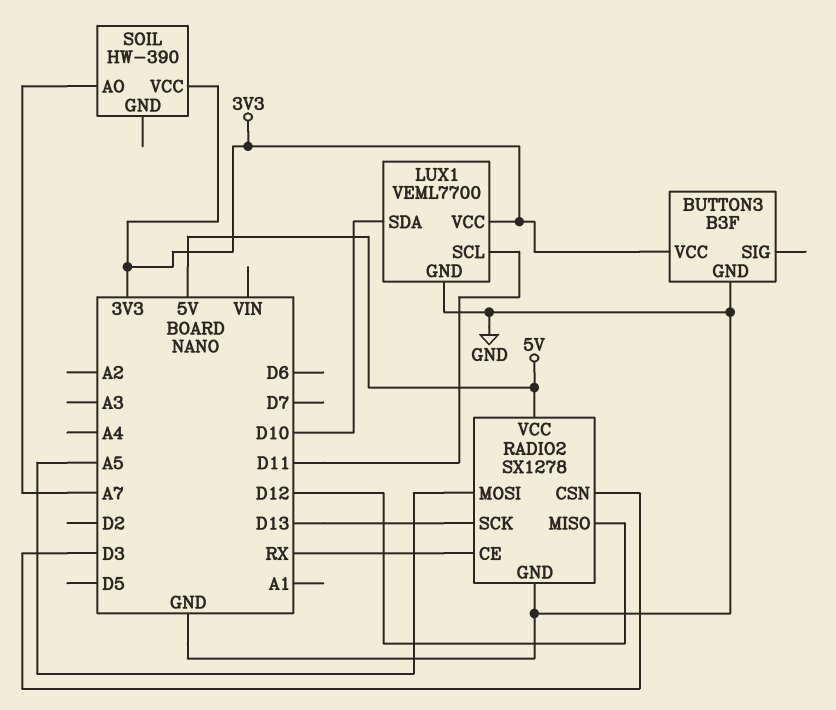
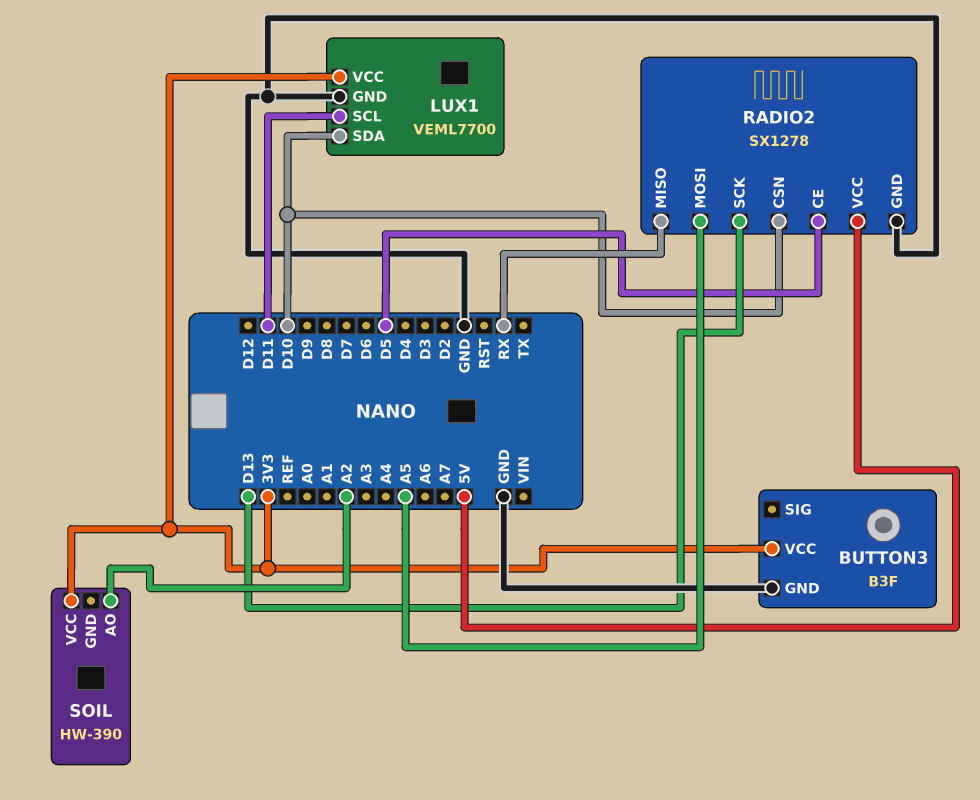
RADIO2 pin CE: RX -> D5
RADIO2 pin CSN: D3 -> D10
RADIO2 pin MISO: D12 -> RX
SOIL pin AO: A7 -> A2

